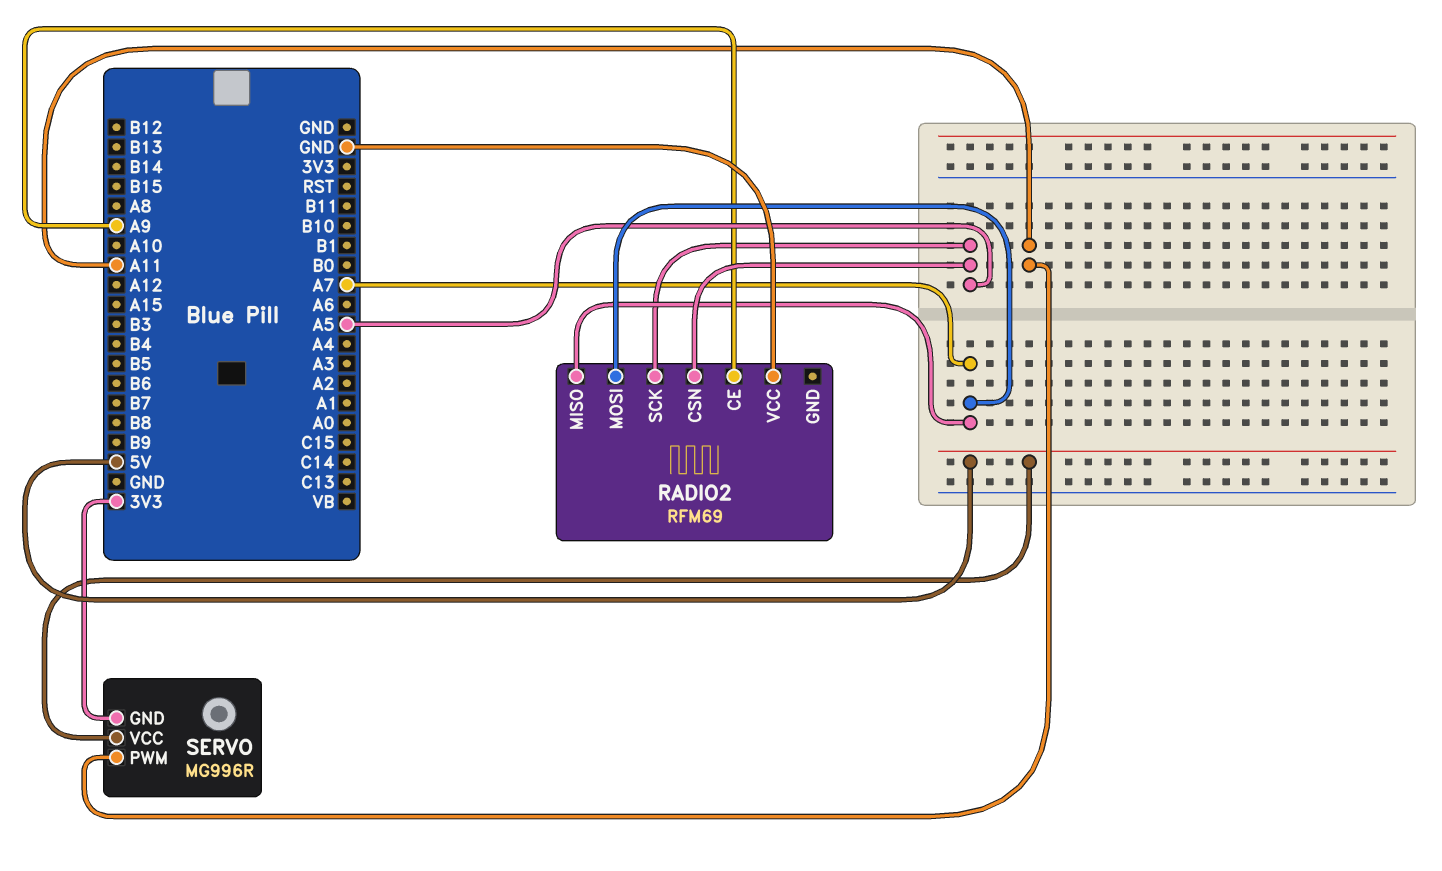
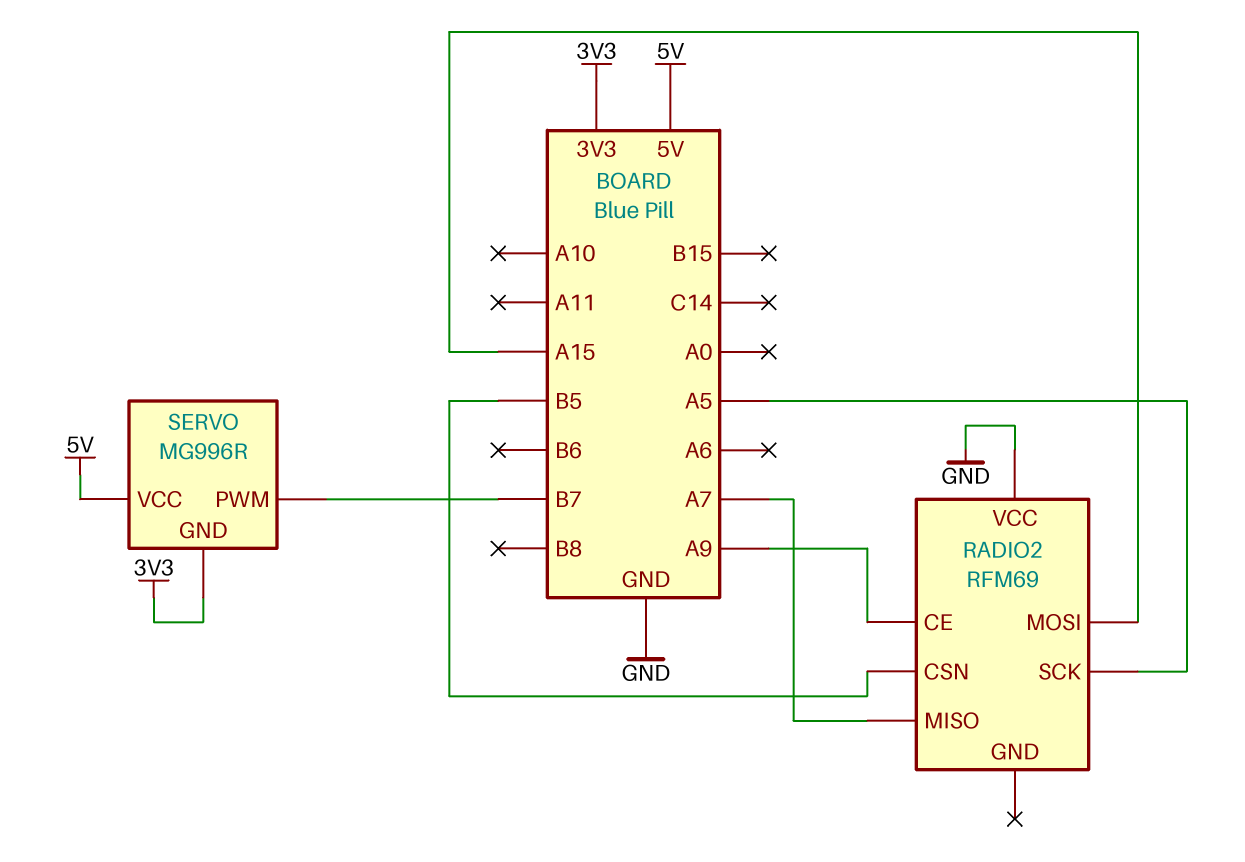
RADIO2 pin CSN: A5 -> B5
RADIO2 pin MOSI: A7 -> A15
SERVO pin PWM: A11 -> B7

